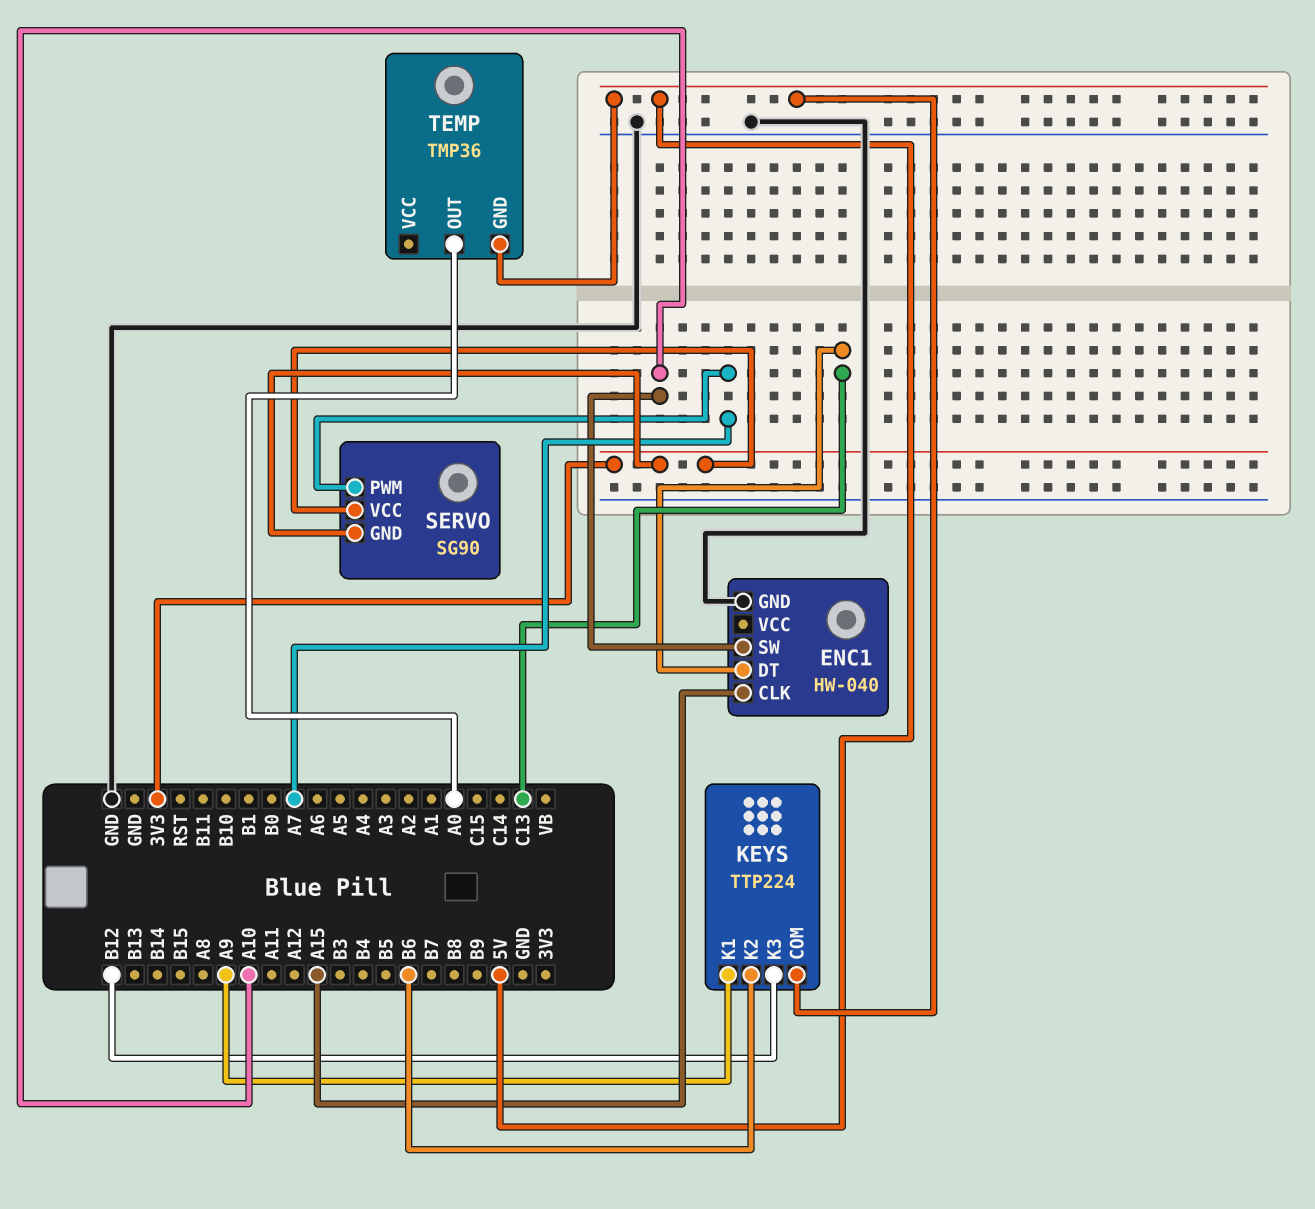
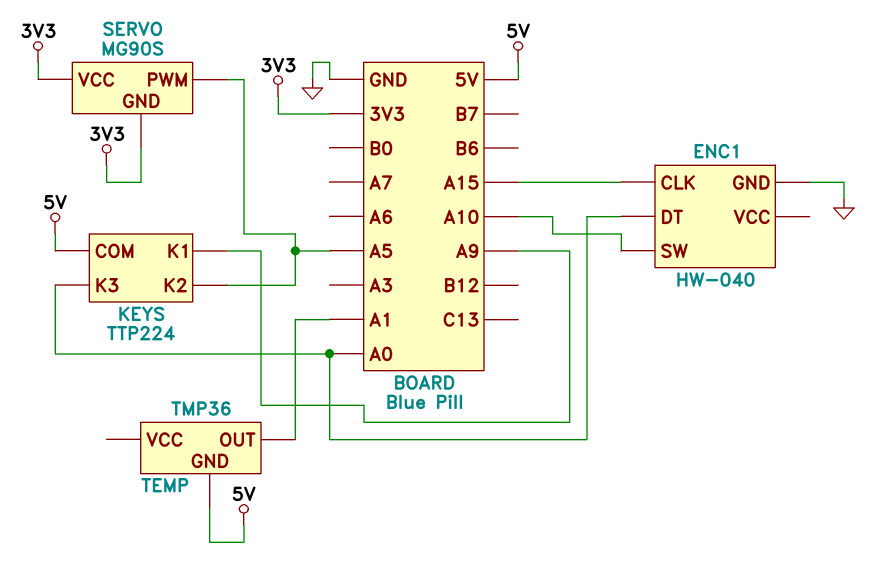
ENC1 pin DT: C13 -> A0
KEYS pin K2: B6 -> A5
KEYS pin K3: B12 -> A0
SERVO: SG90 -> MG90S
SERVO pin PWM: A7 -> A5
TEMP pin OUT: A0 -> A1

